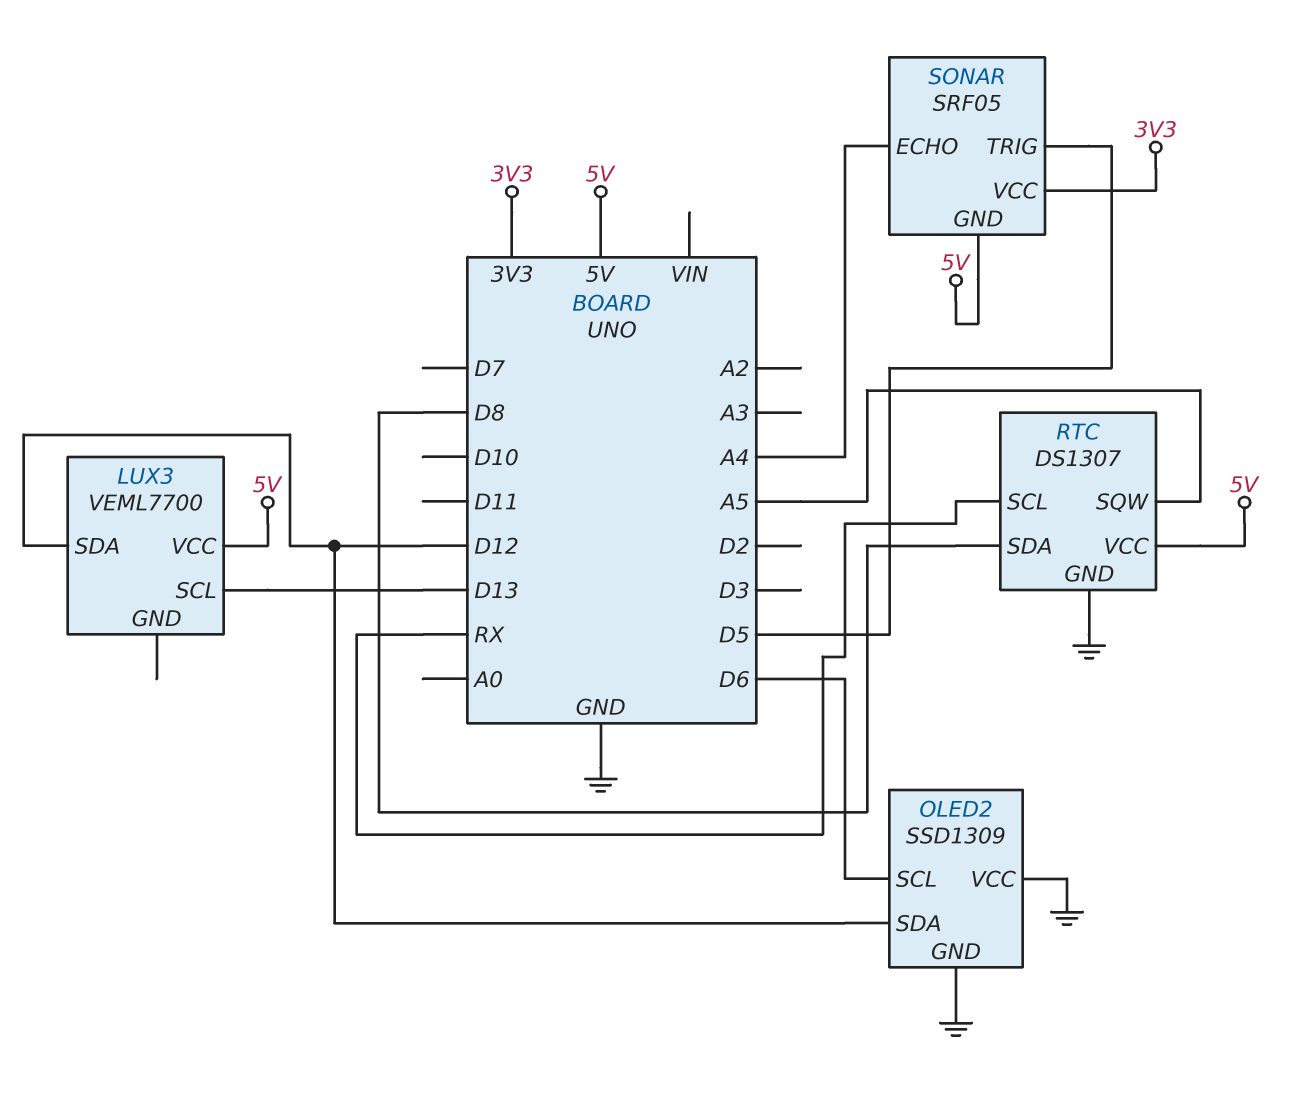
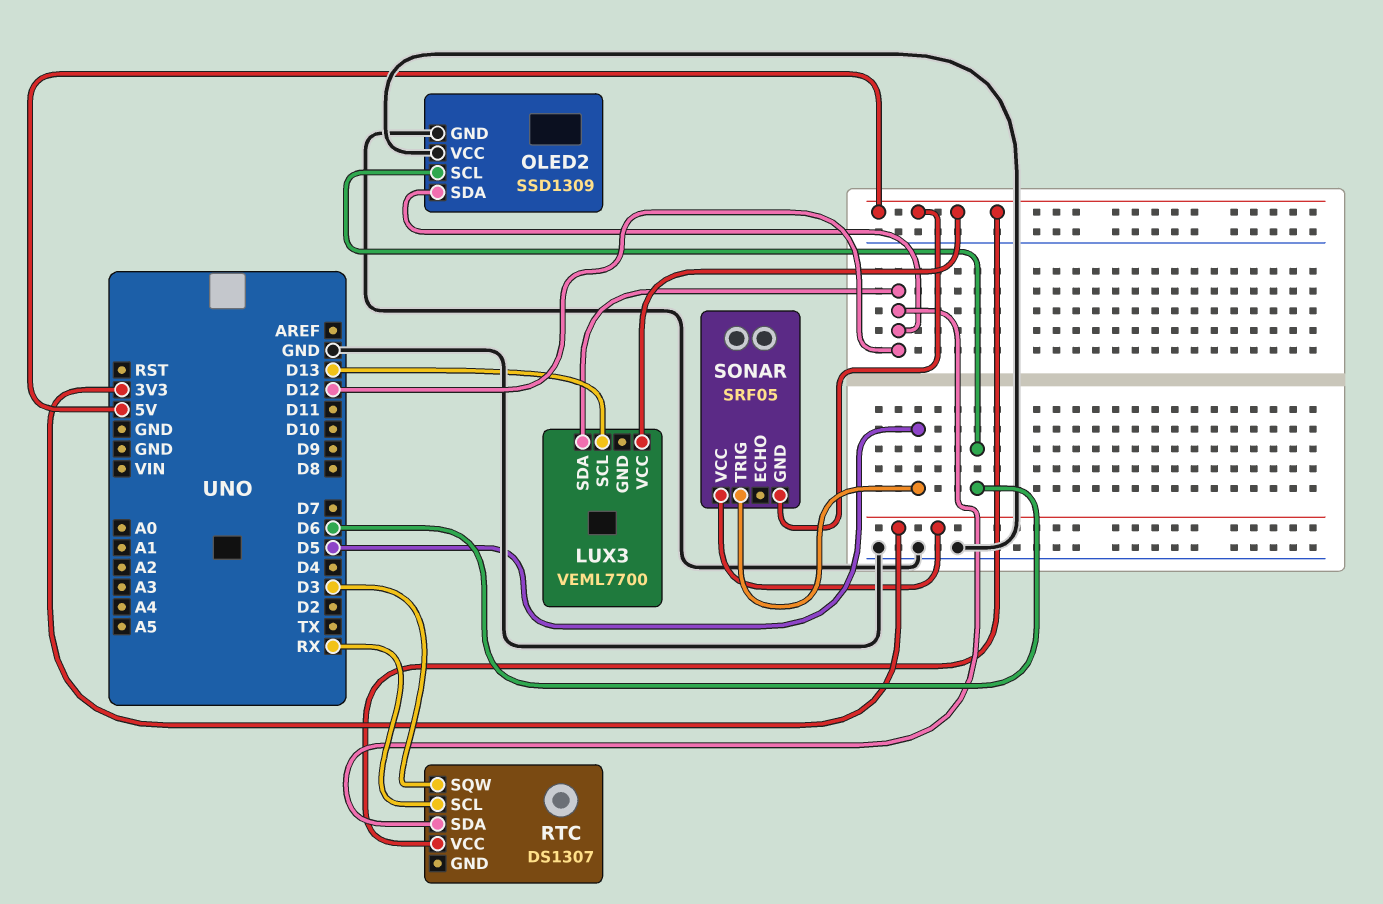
RTC pin GND: GND -> none
RTC pin SDA: D8 -> D12
RTC pin SQW: A5 -> D3
SONAR pin ECHO: A4 -> none

